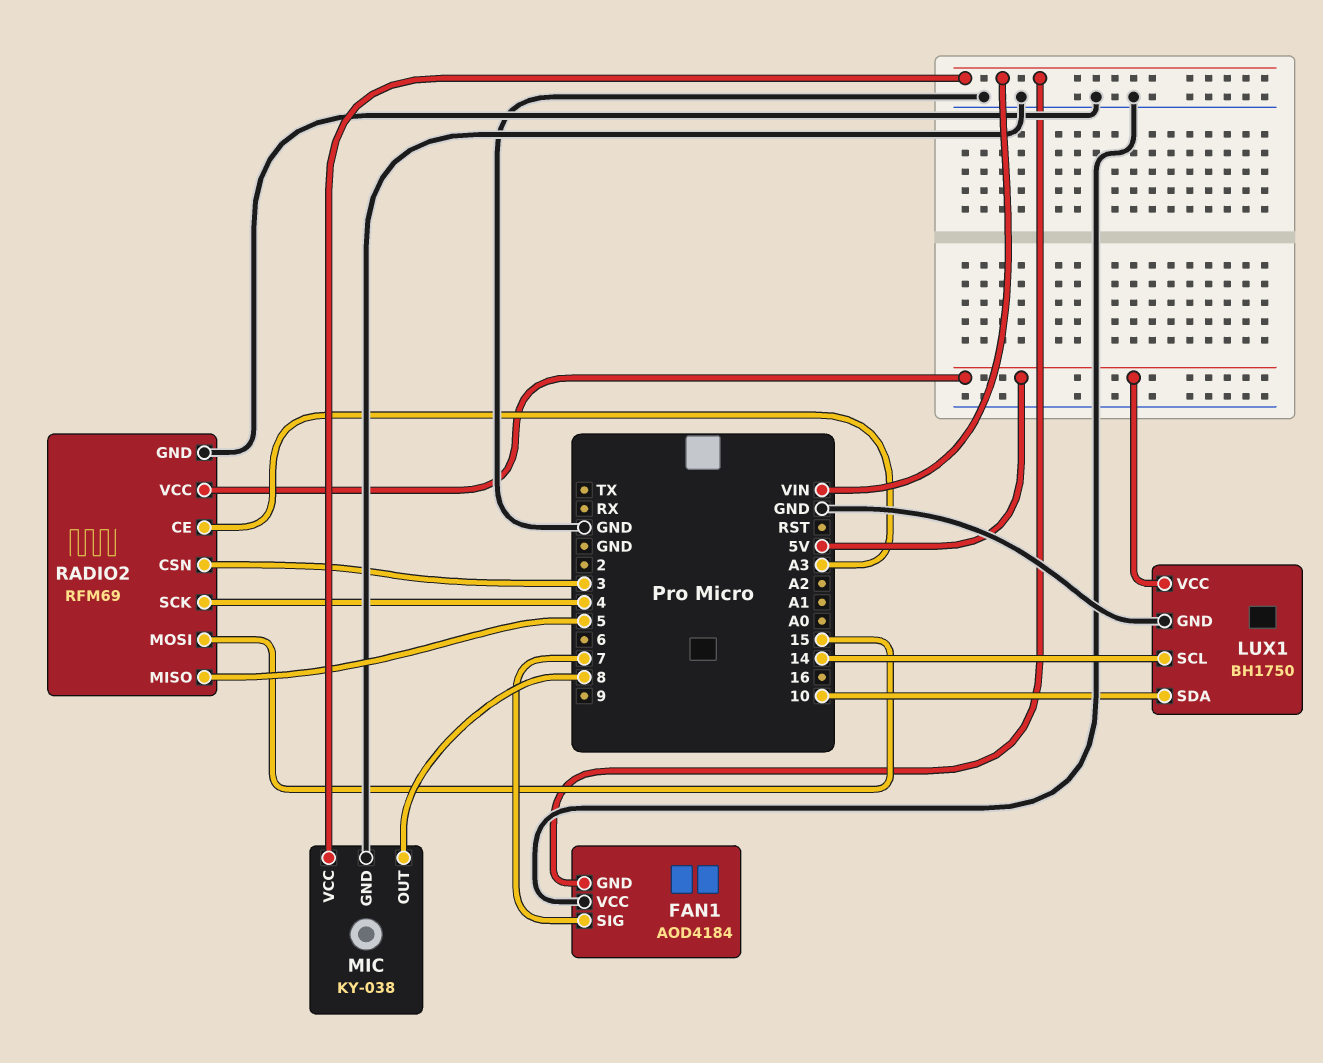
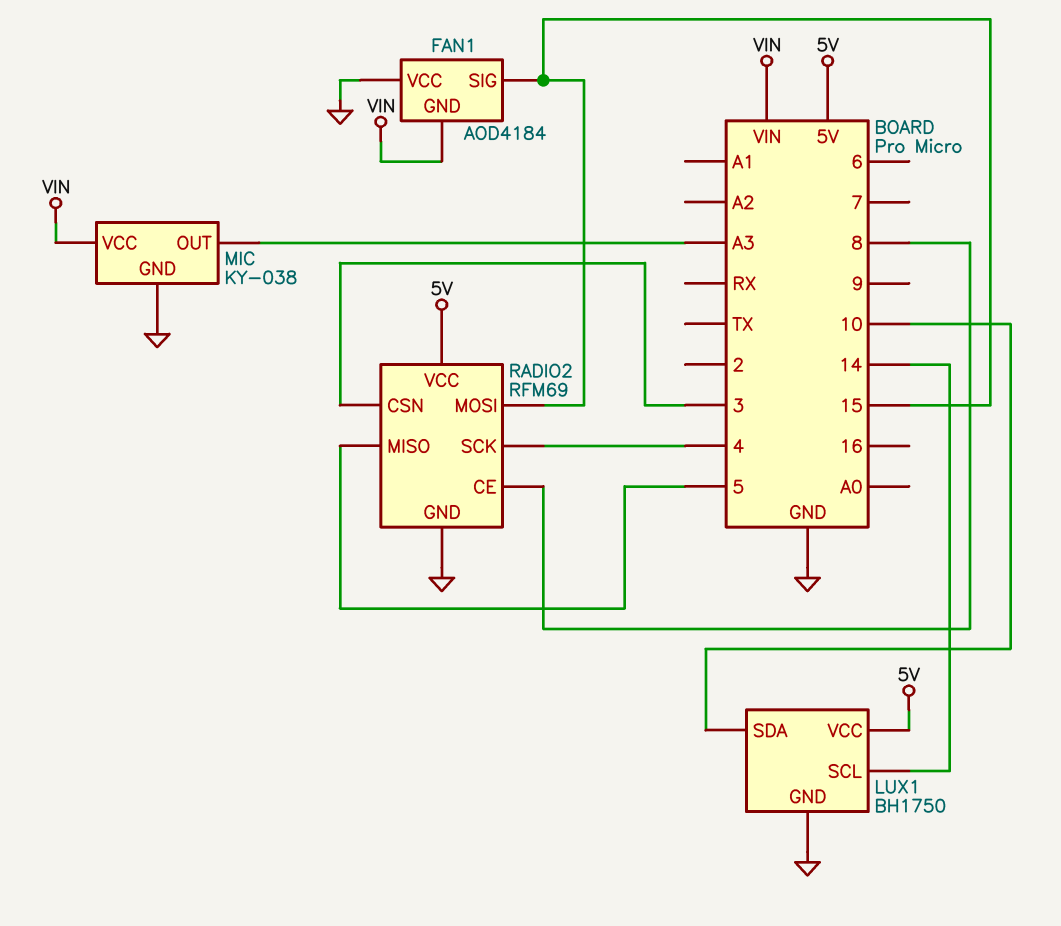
FAN1 pin SIG: 7 -> 15
MIC pin OUT: 8 -> A3
RADIO2 pin CE: A3 -> 8

